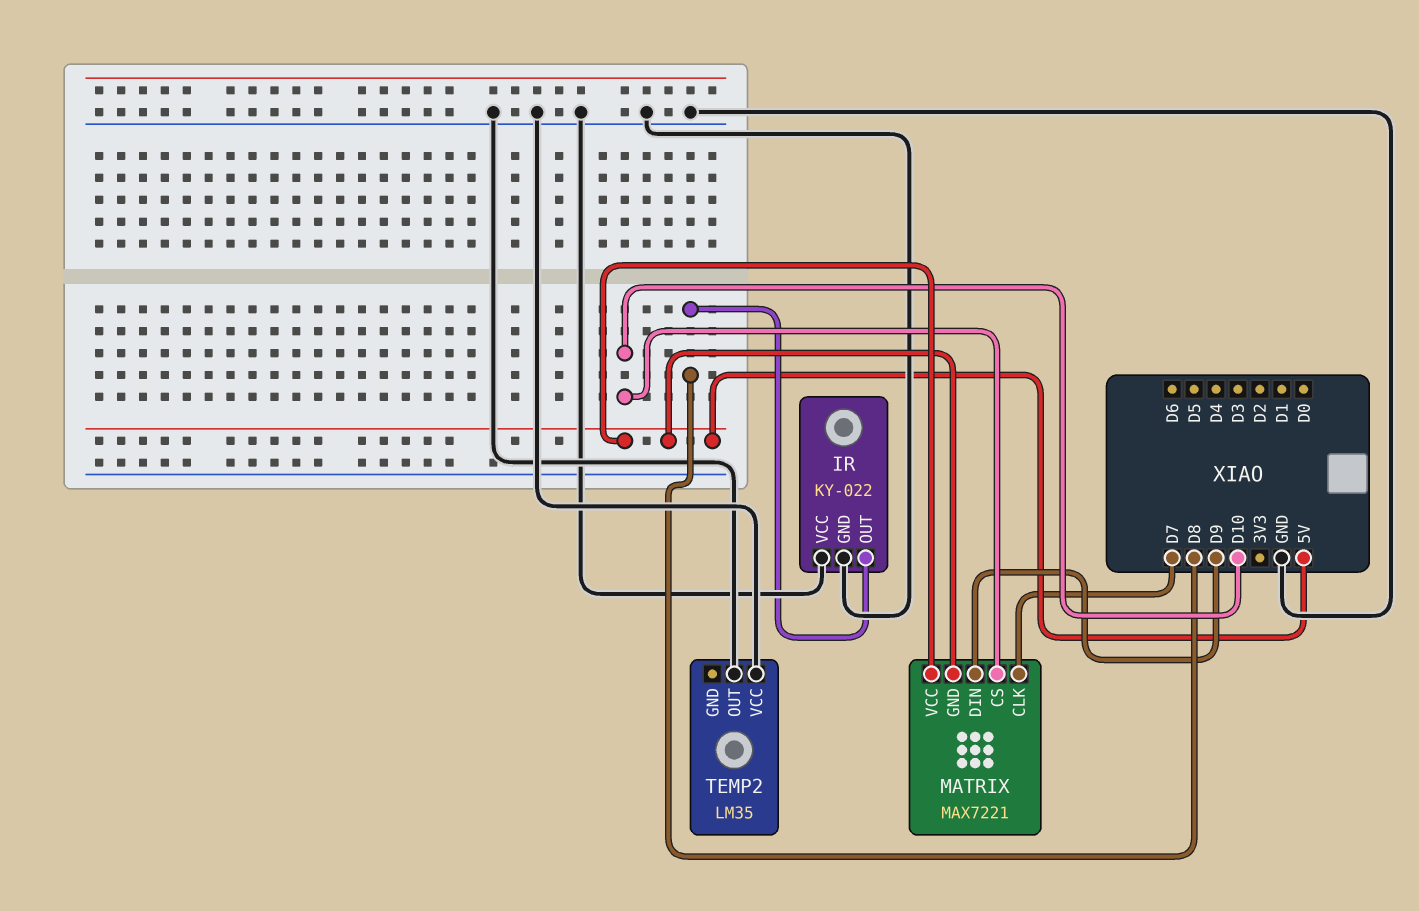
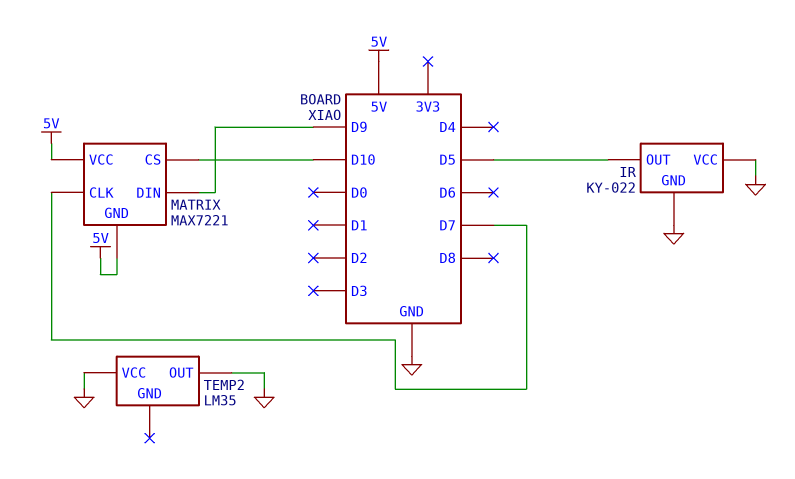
IR pin OUT: D8 -> D5

